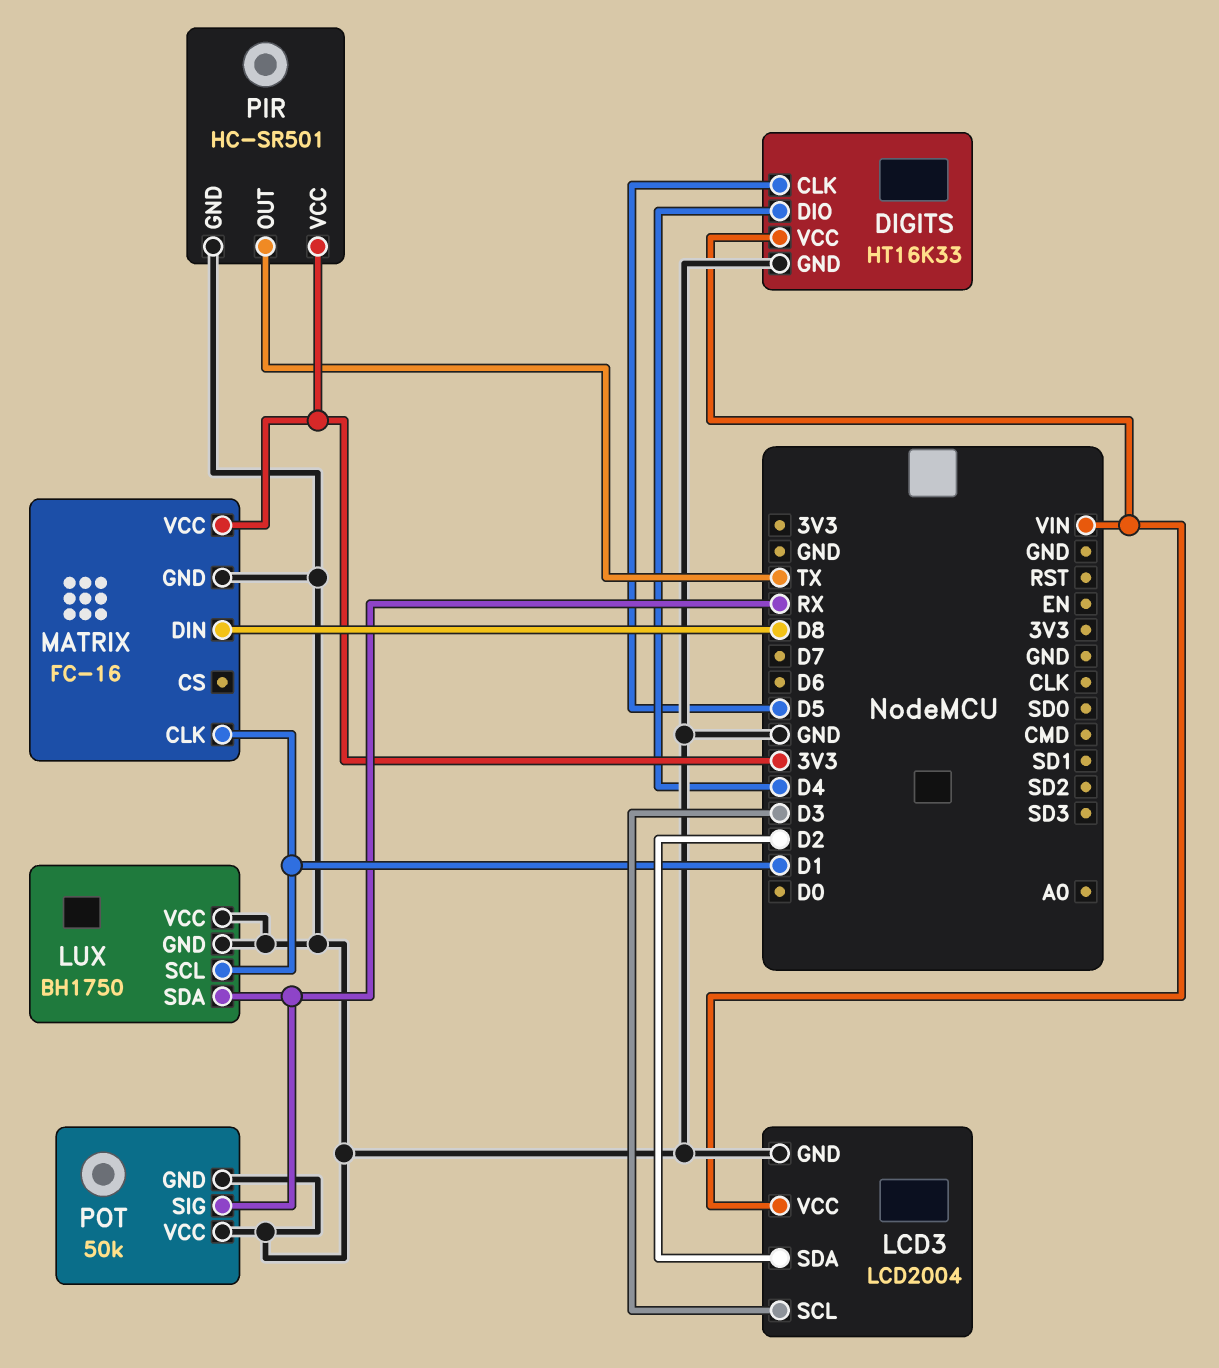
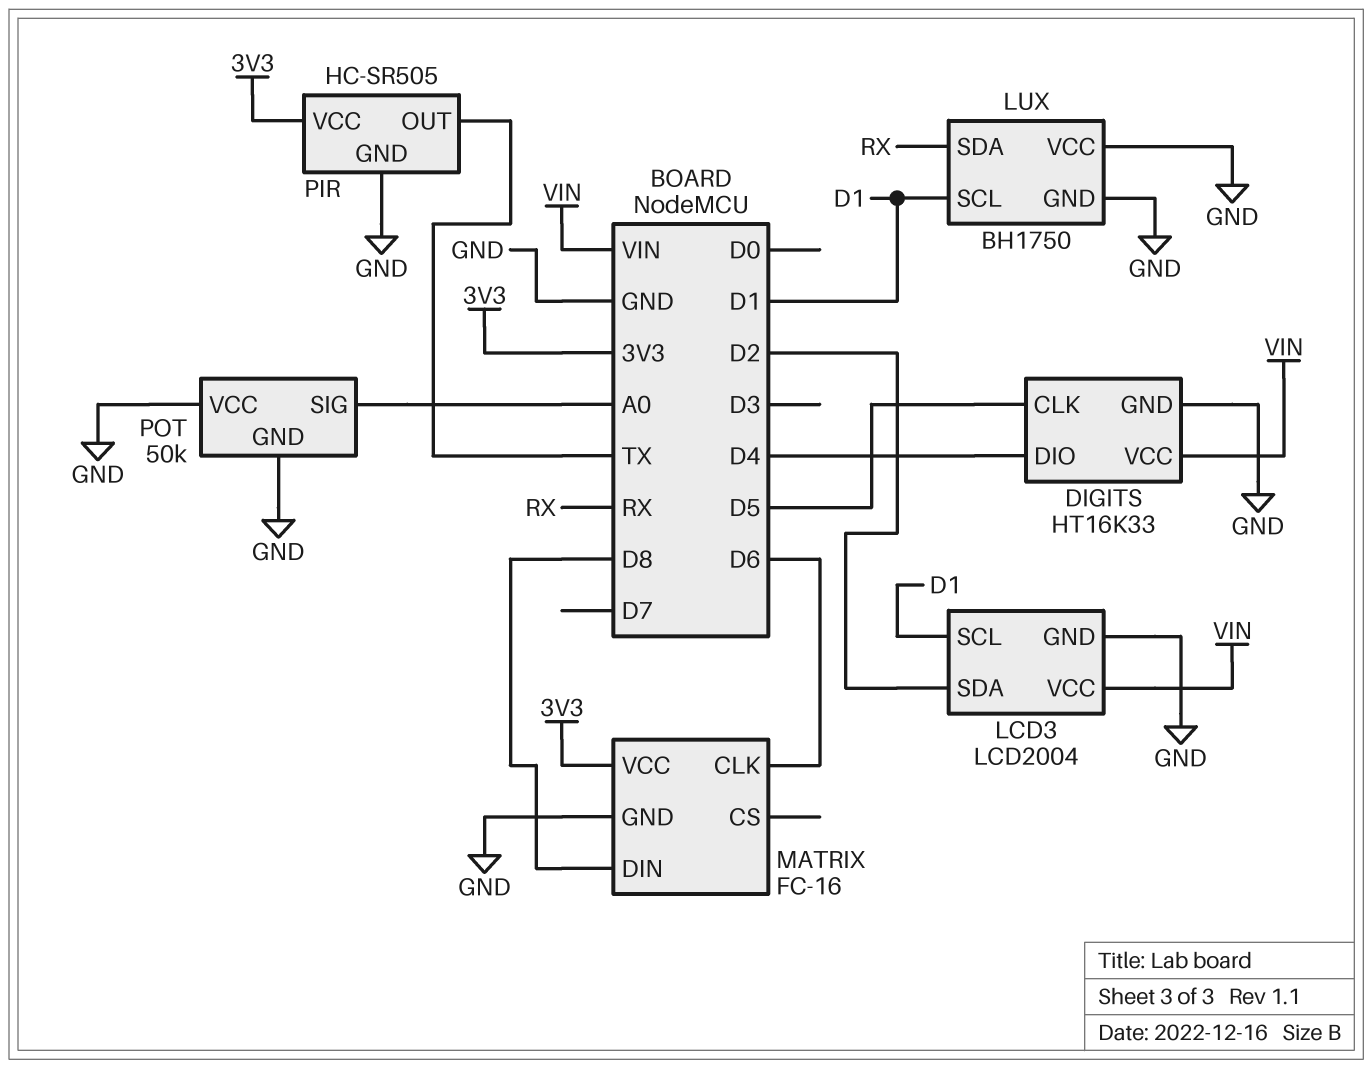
LCD3 pin SCL: D3 -> D1
MATRIX pin CLK: D1 -> D6
PIR: HC-SR501 -> HC-SR505
POT pin SIG: RX -> A0

